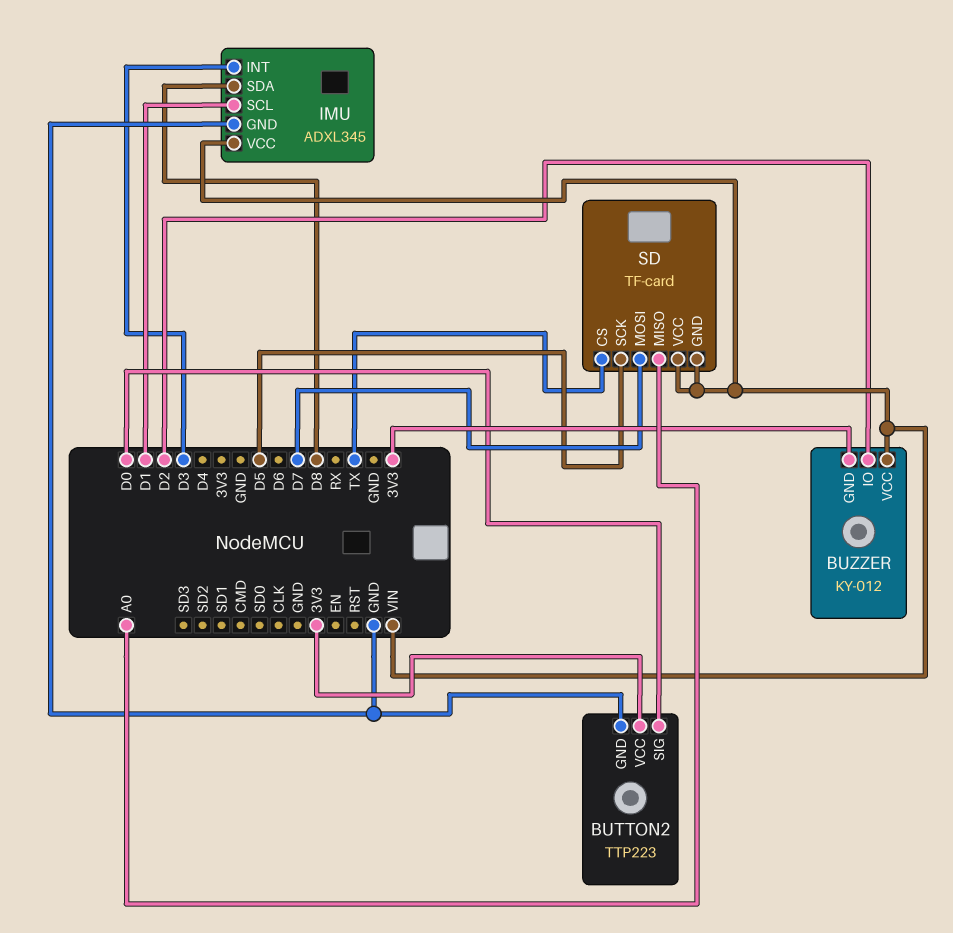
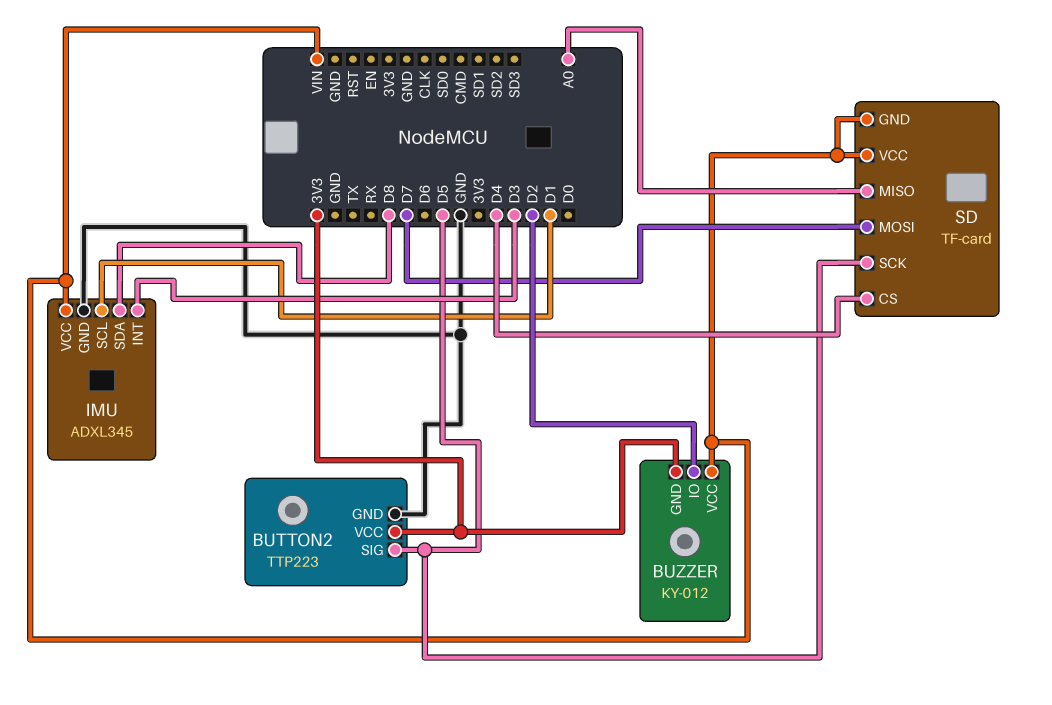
BUTTON2 pin SIG: D0 -> D5
SD pin CS: TX -> D4

